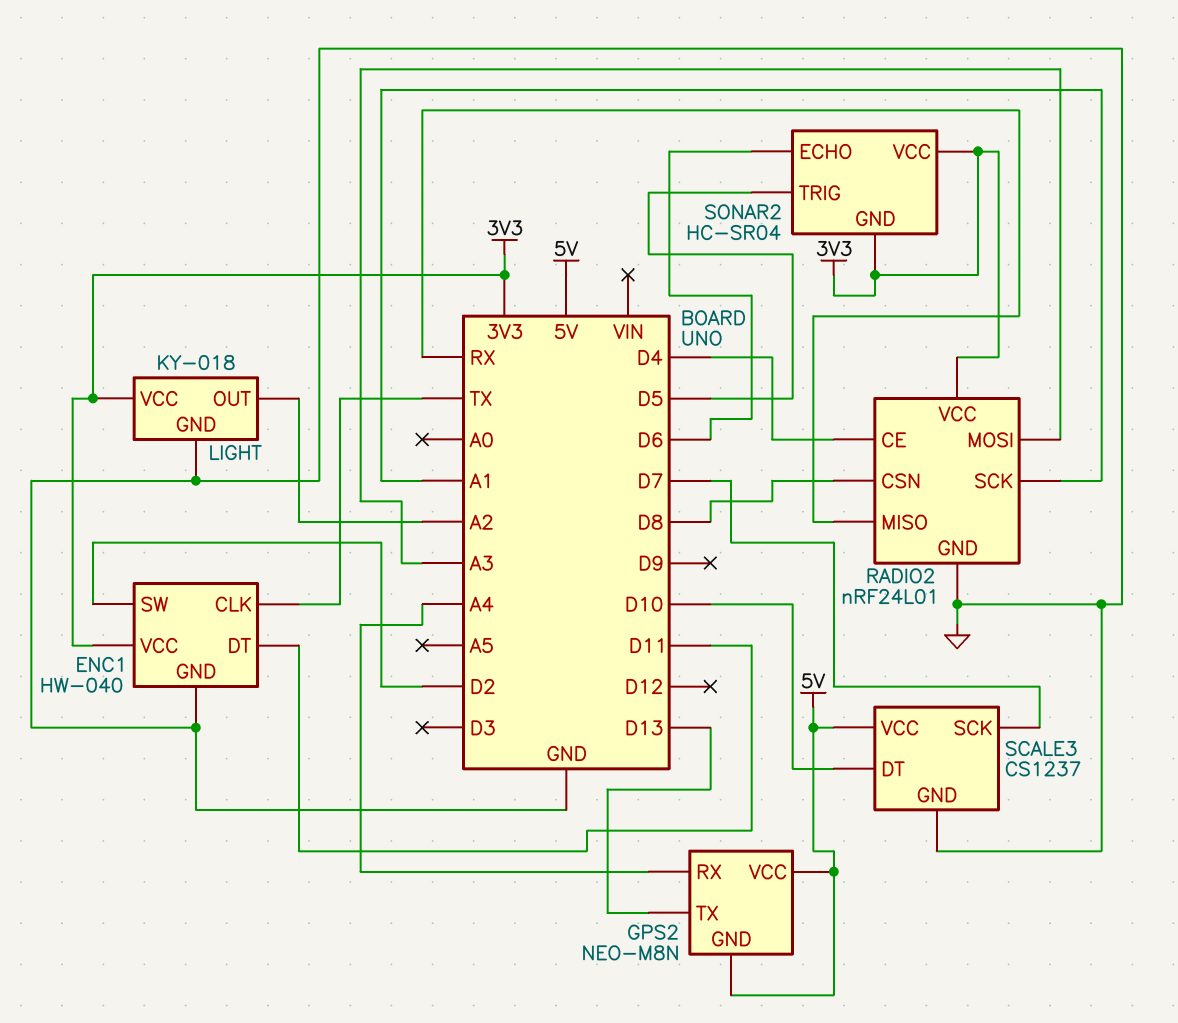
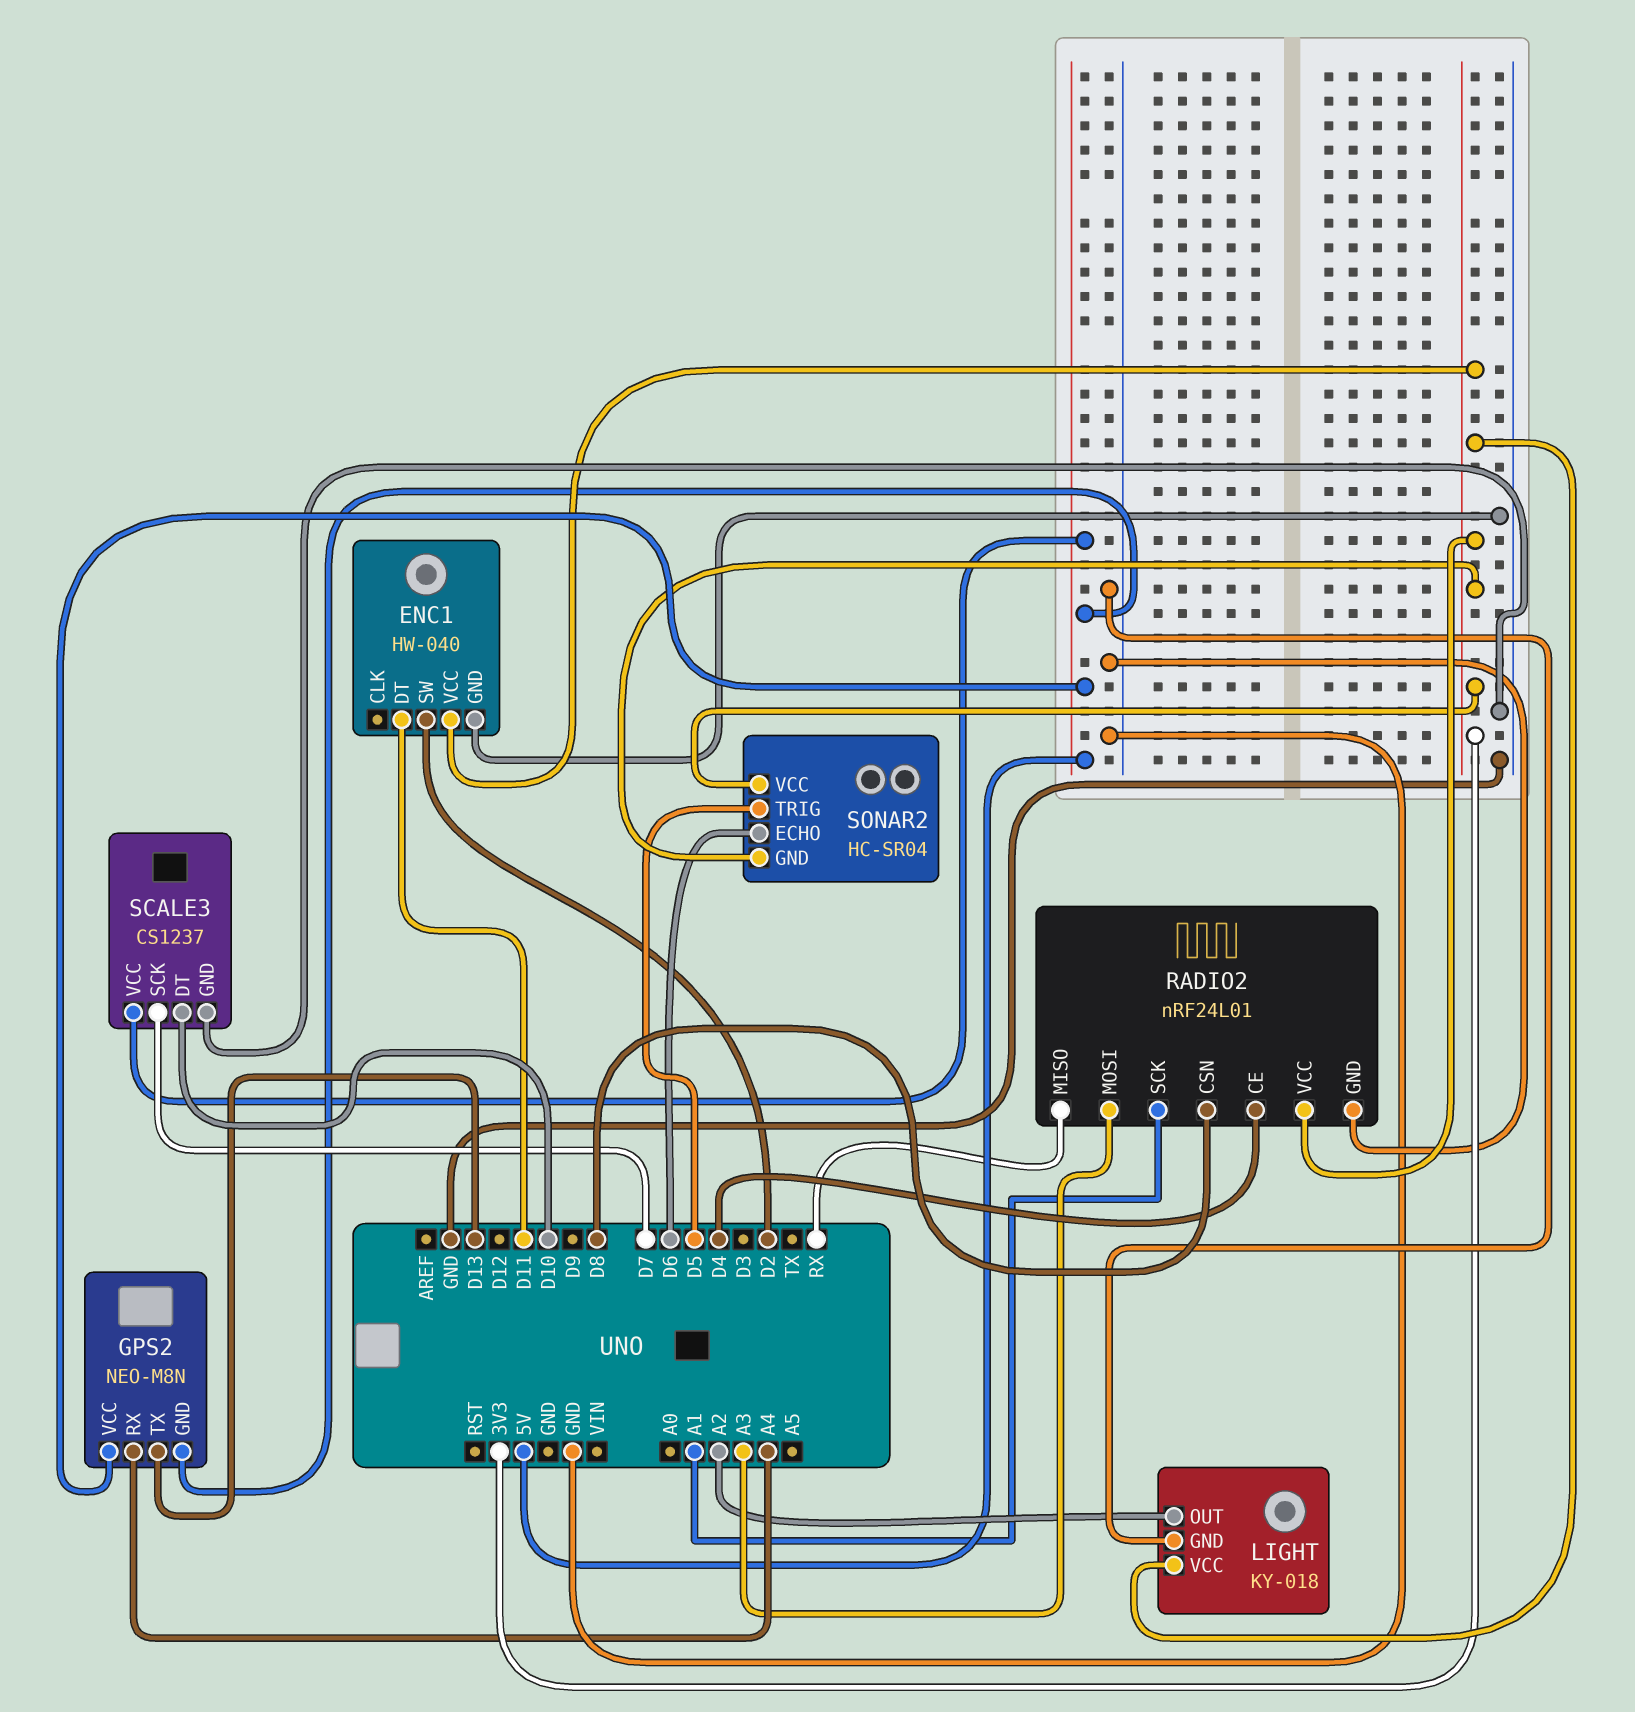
ENC1 pin CLK: TX -> none

